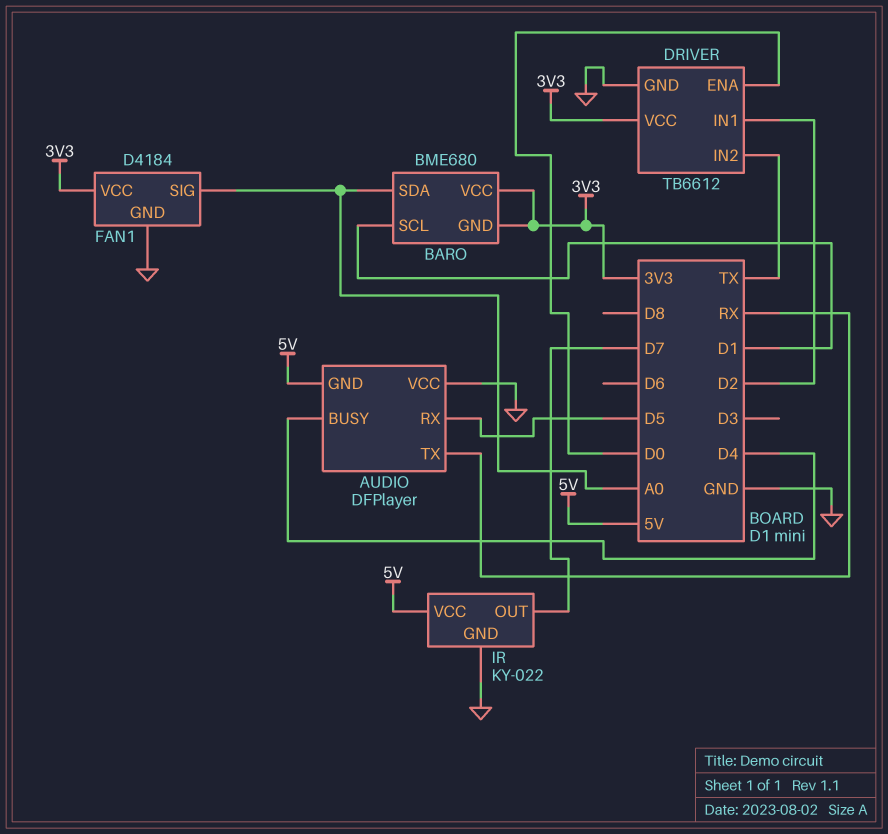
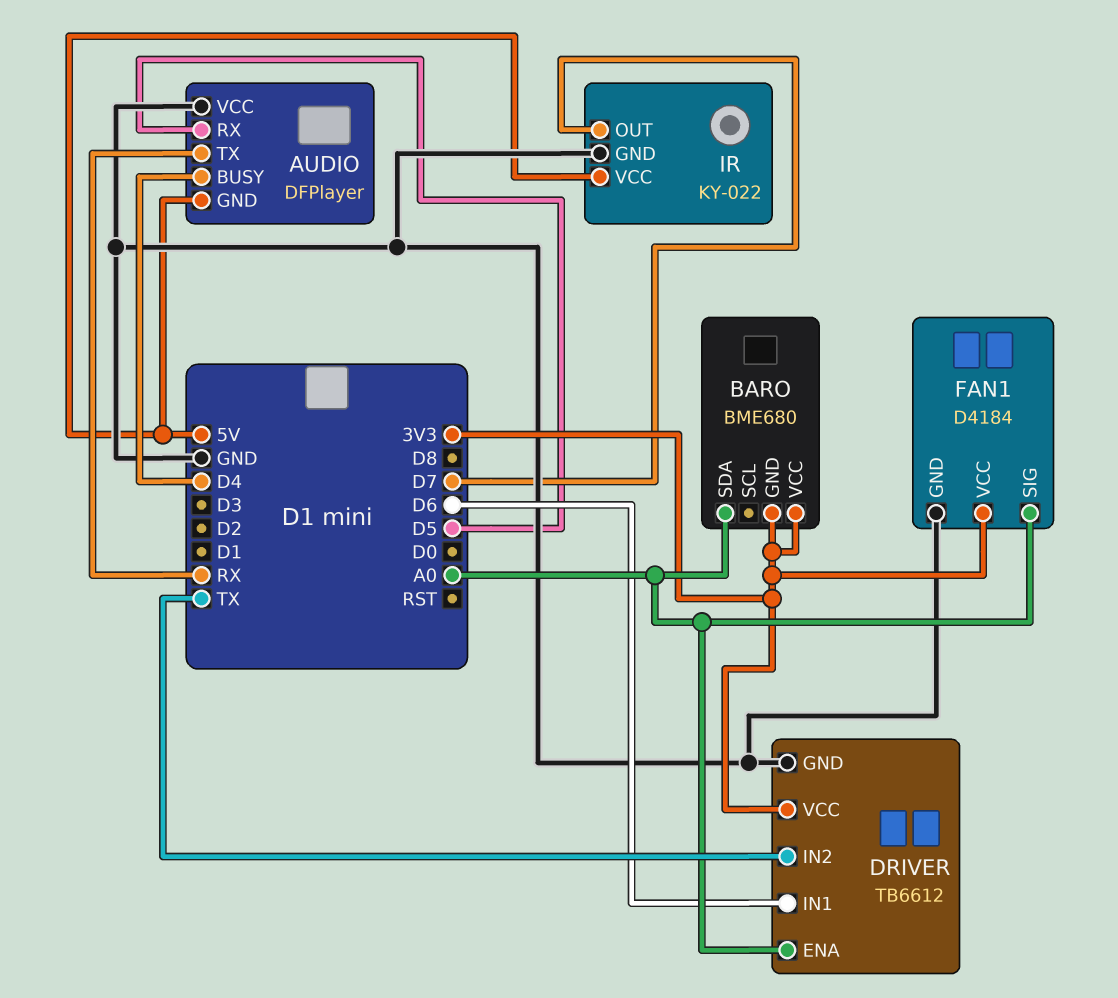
BARO pin SCL: D1 -> none
DRIVER pin ENA: D0 -> A0
DRIVER pin IN1: D2 -> D6

